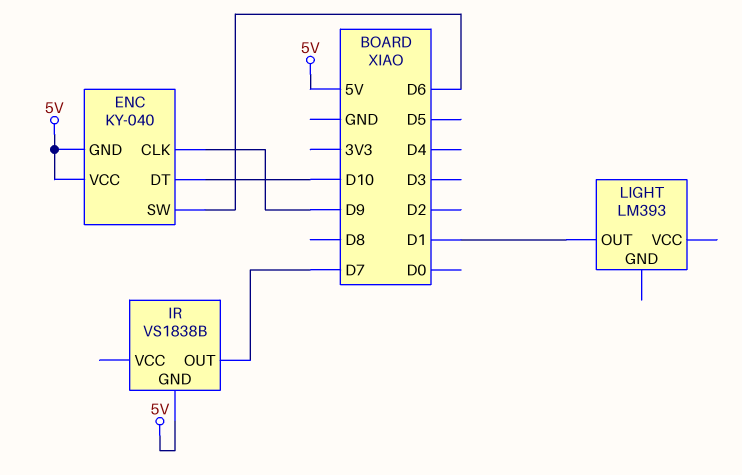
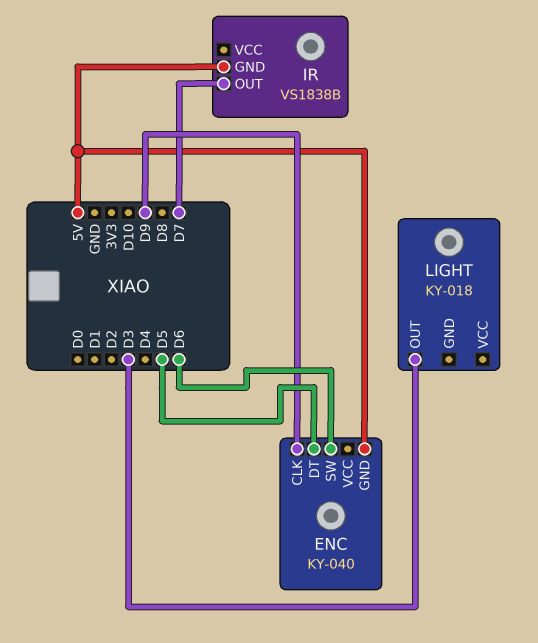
ENC pin DT: D10 -> D5
ENC pin VCC: 5V -> none
LIGHT: LM393 -> KY-018
LIGHT pin OUT: D1 -> D3

